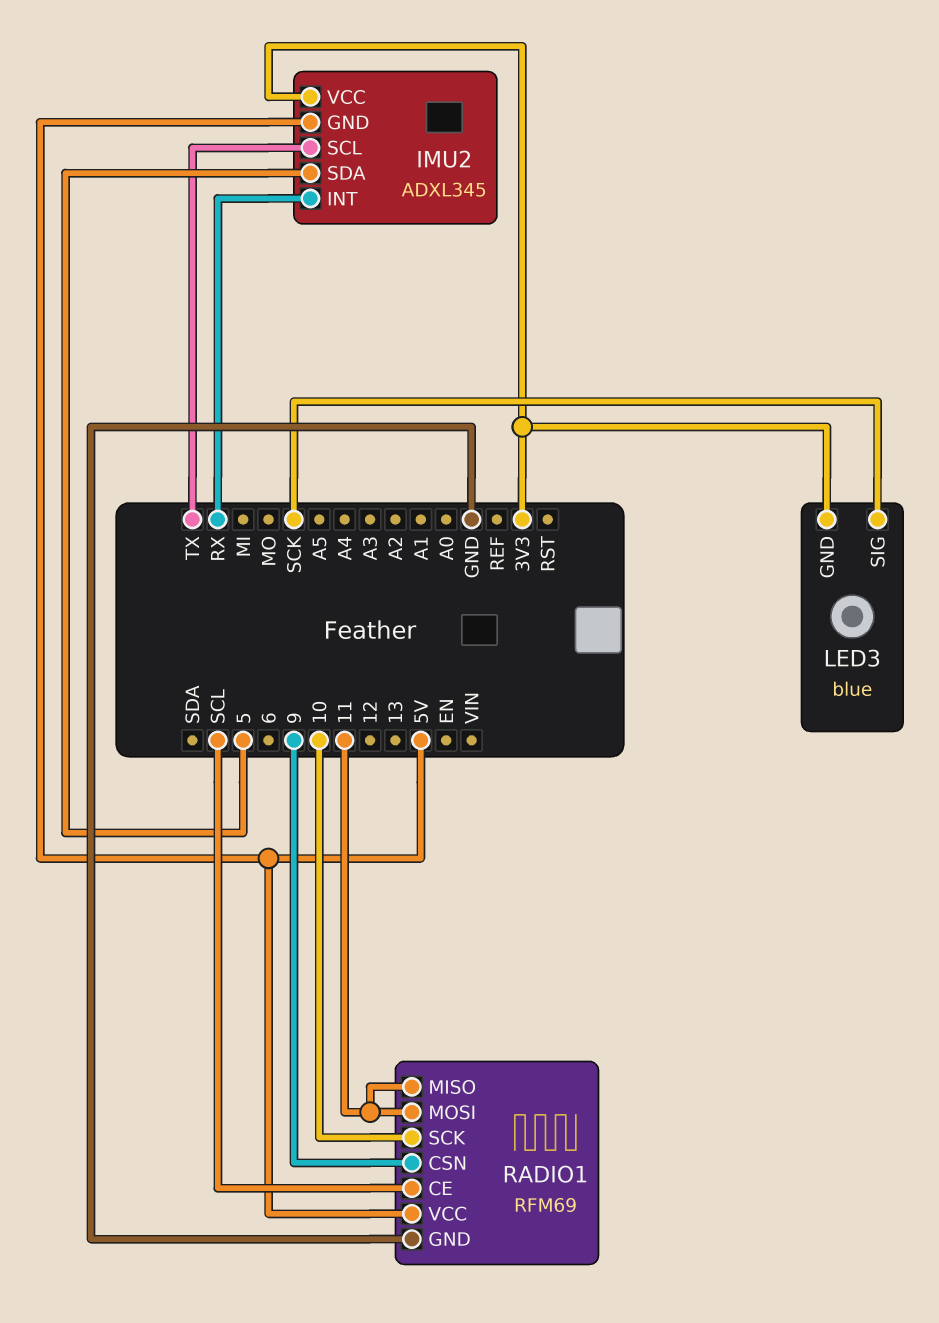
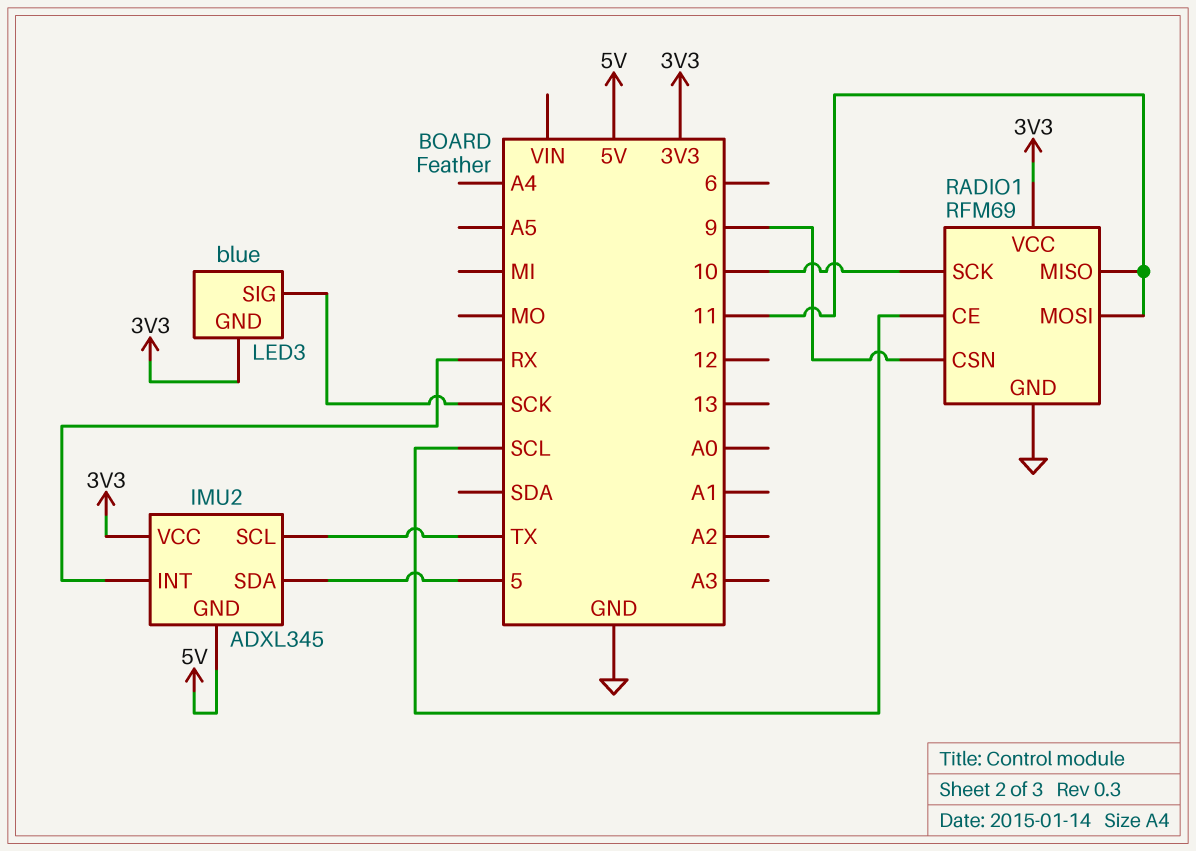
RADIO1 pin VCC: 5V -> 3V3

